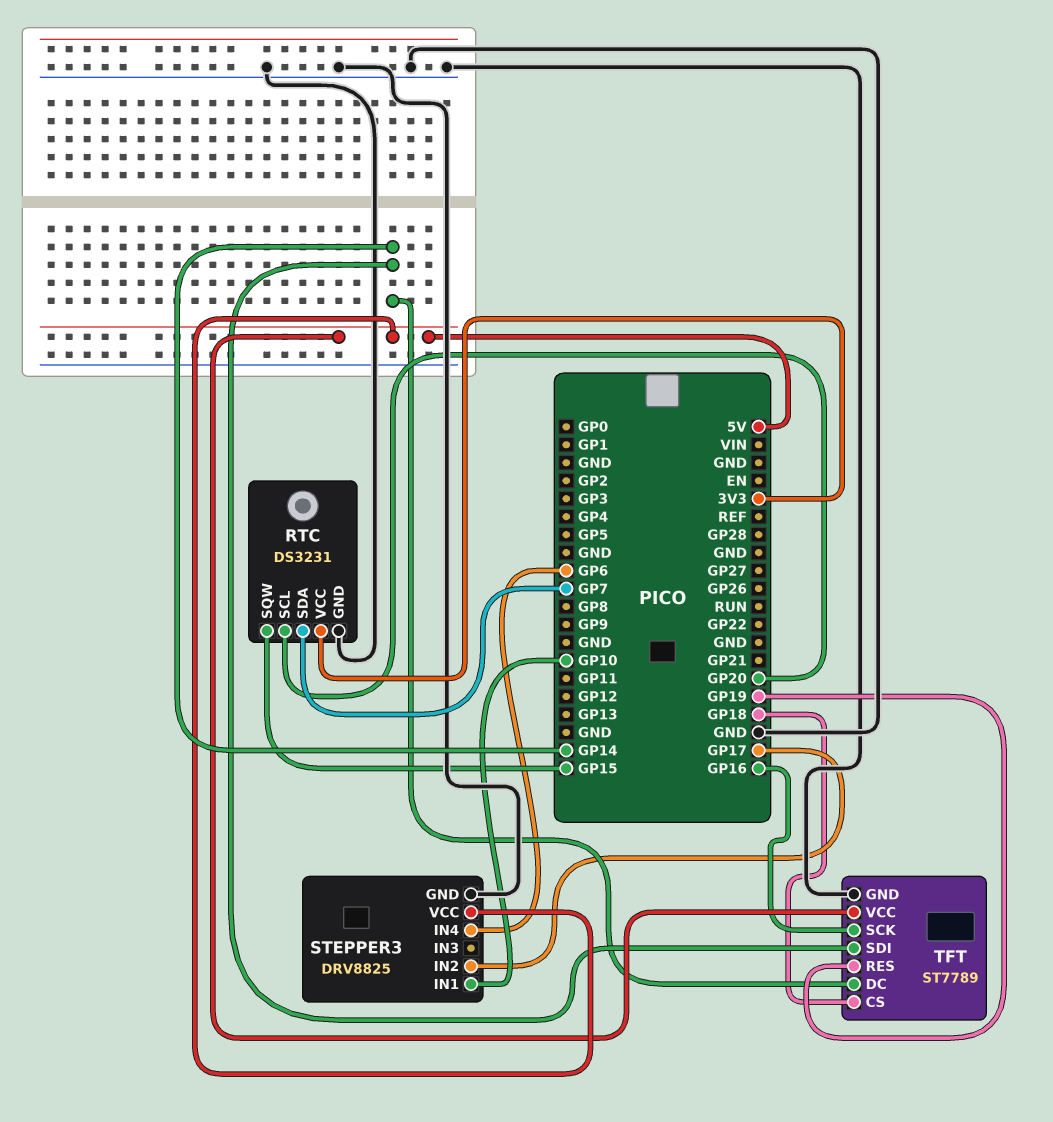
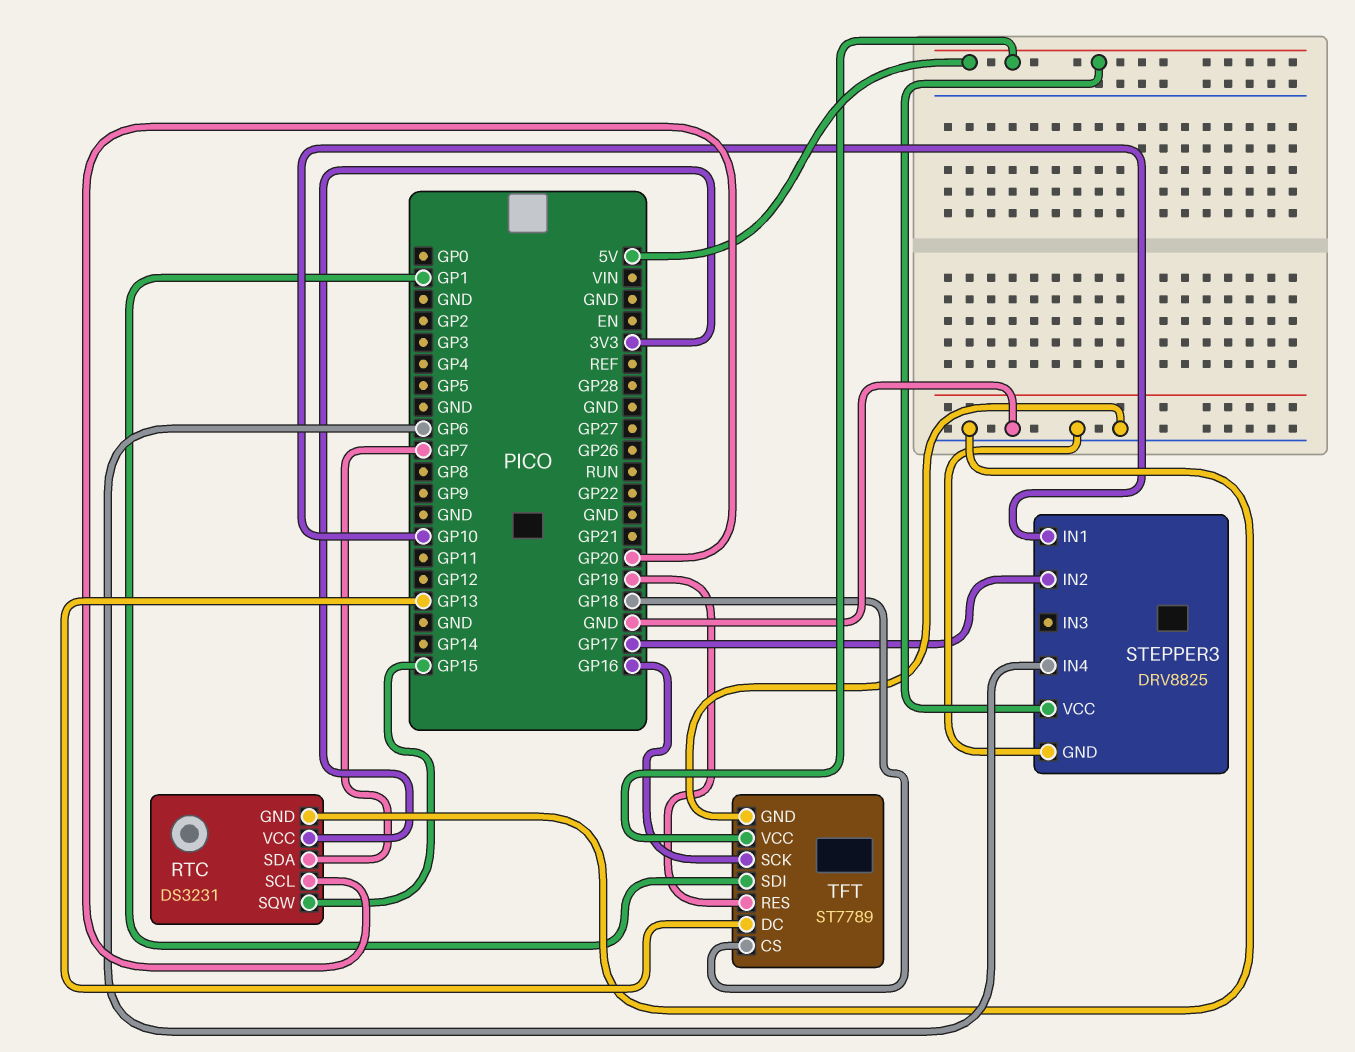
TFT pin DC: GP14 -> GP13
TFT pin SDI: GP14 -> GP1

